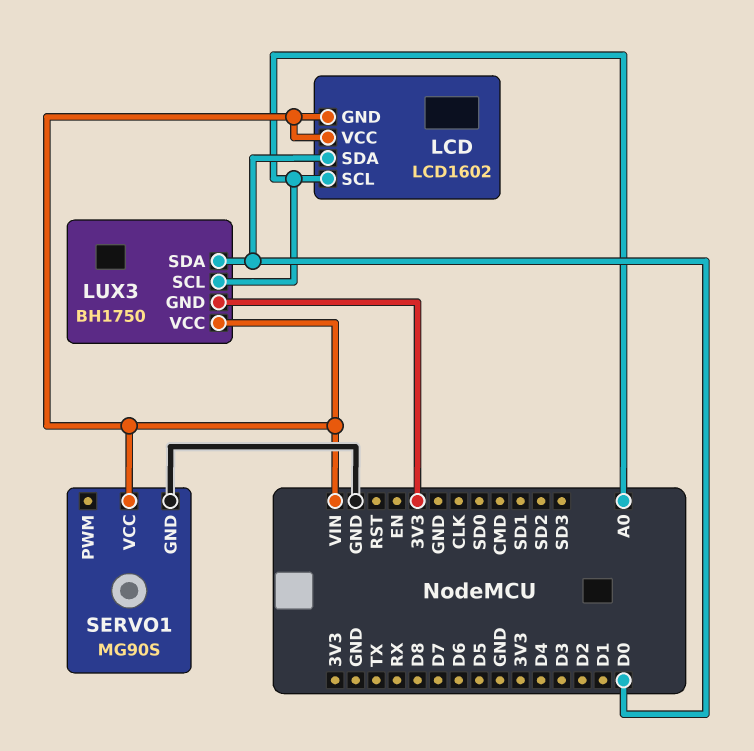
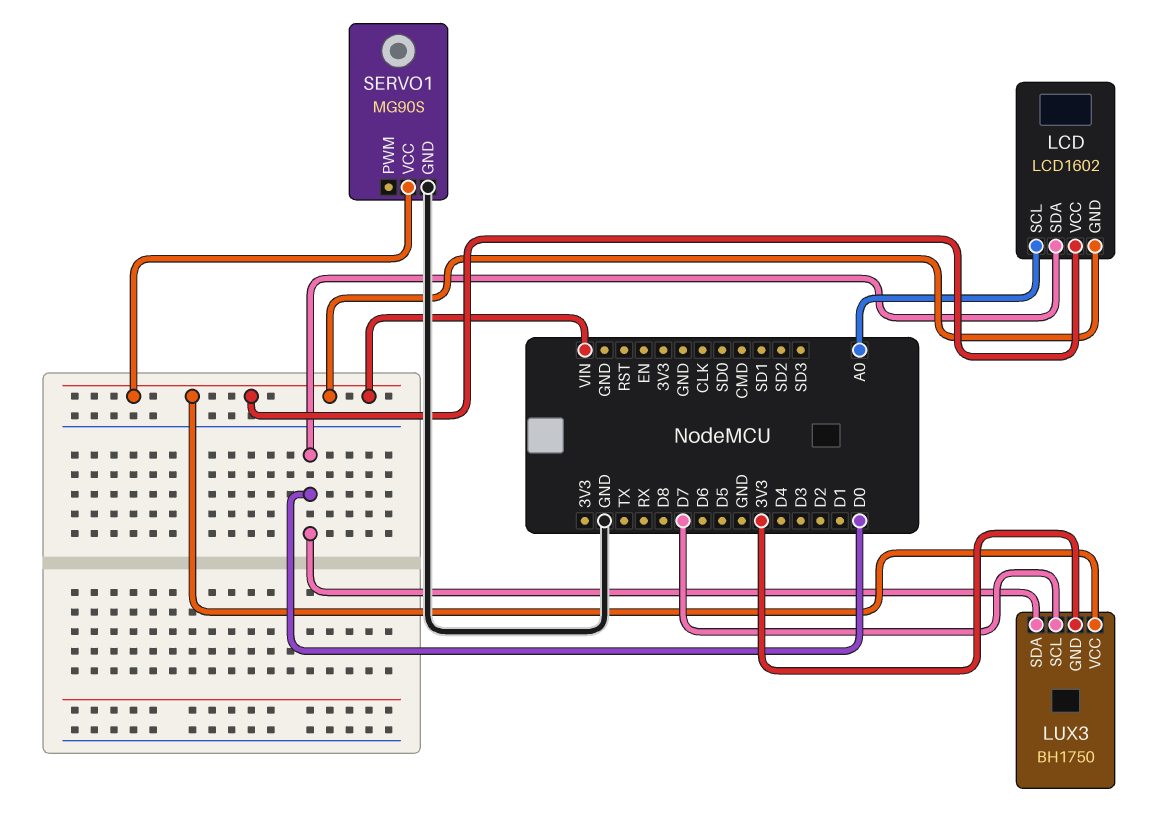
LUX3 pin SCL: A0 -> D7

